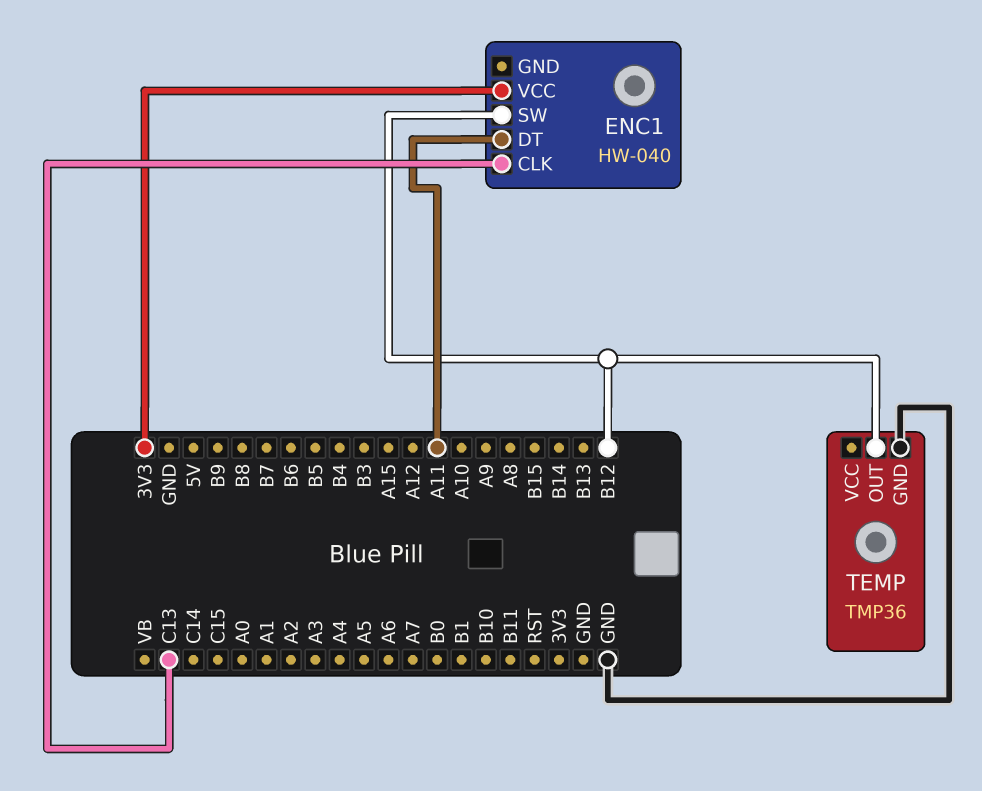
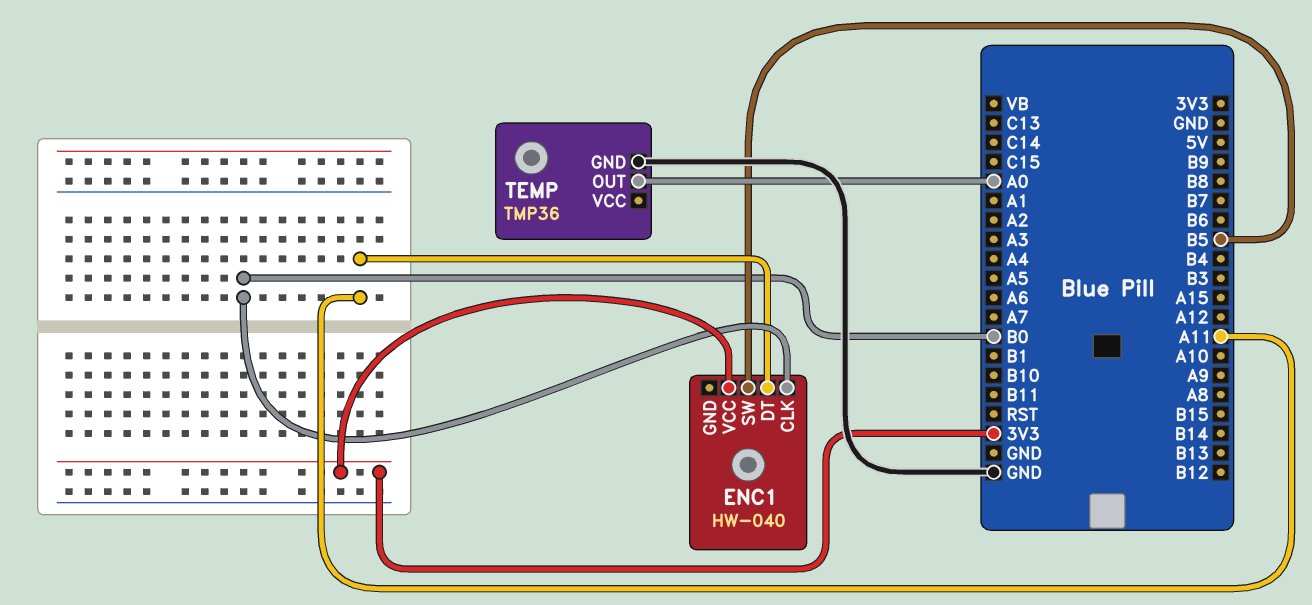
ENC1 pin CLK: C13 -> B0
ENC1 pin SW: B12 -> B5
TEMP pin OUT: B12 -> A0

